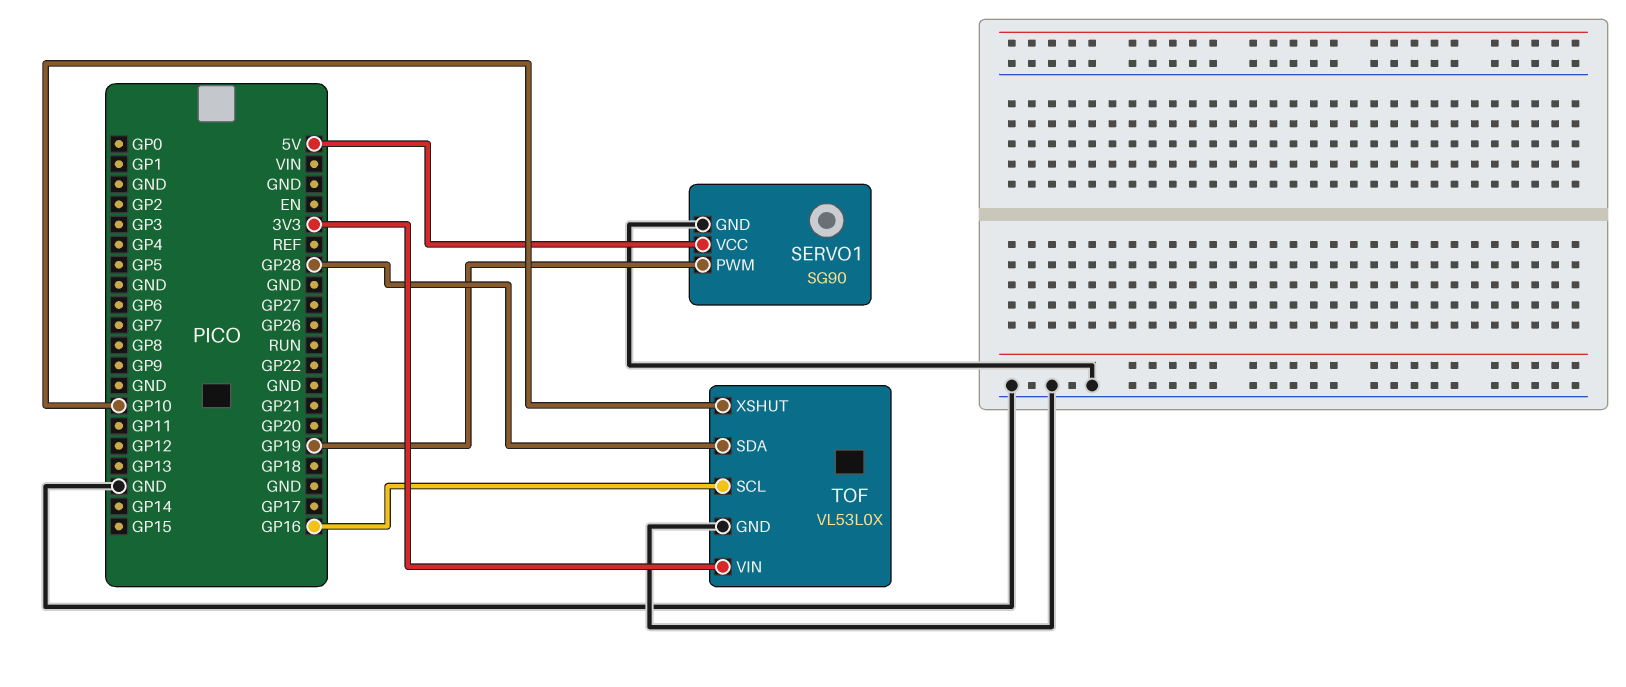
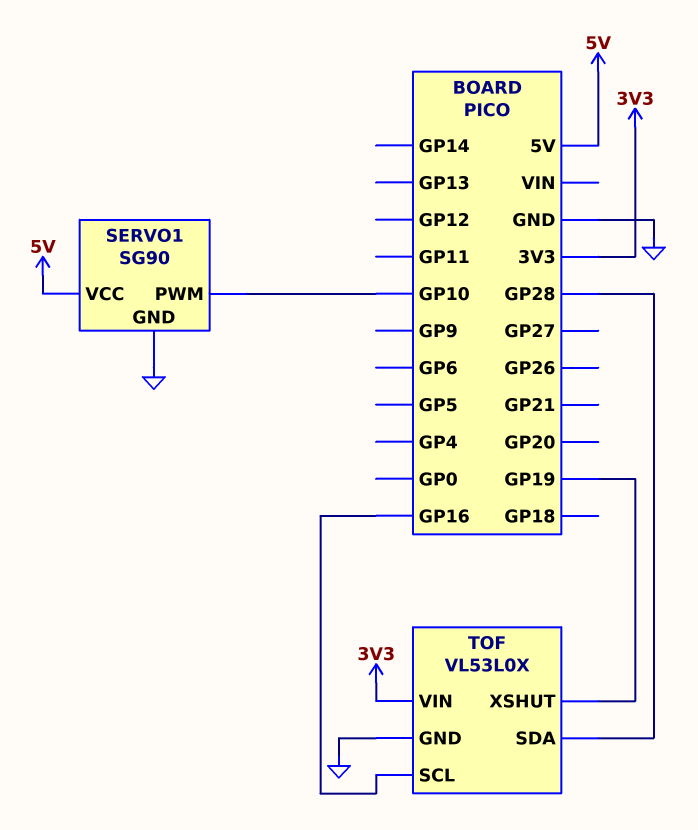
SERVO1 pin PWM: GP19 -> GP10
TOF pin XSHUT: GP10 -> GP19

